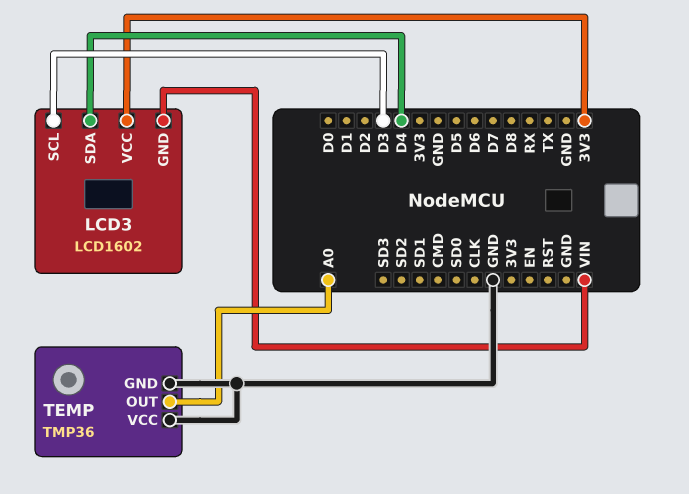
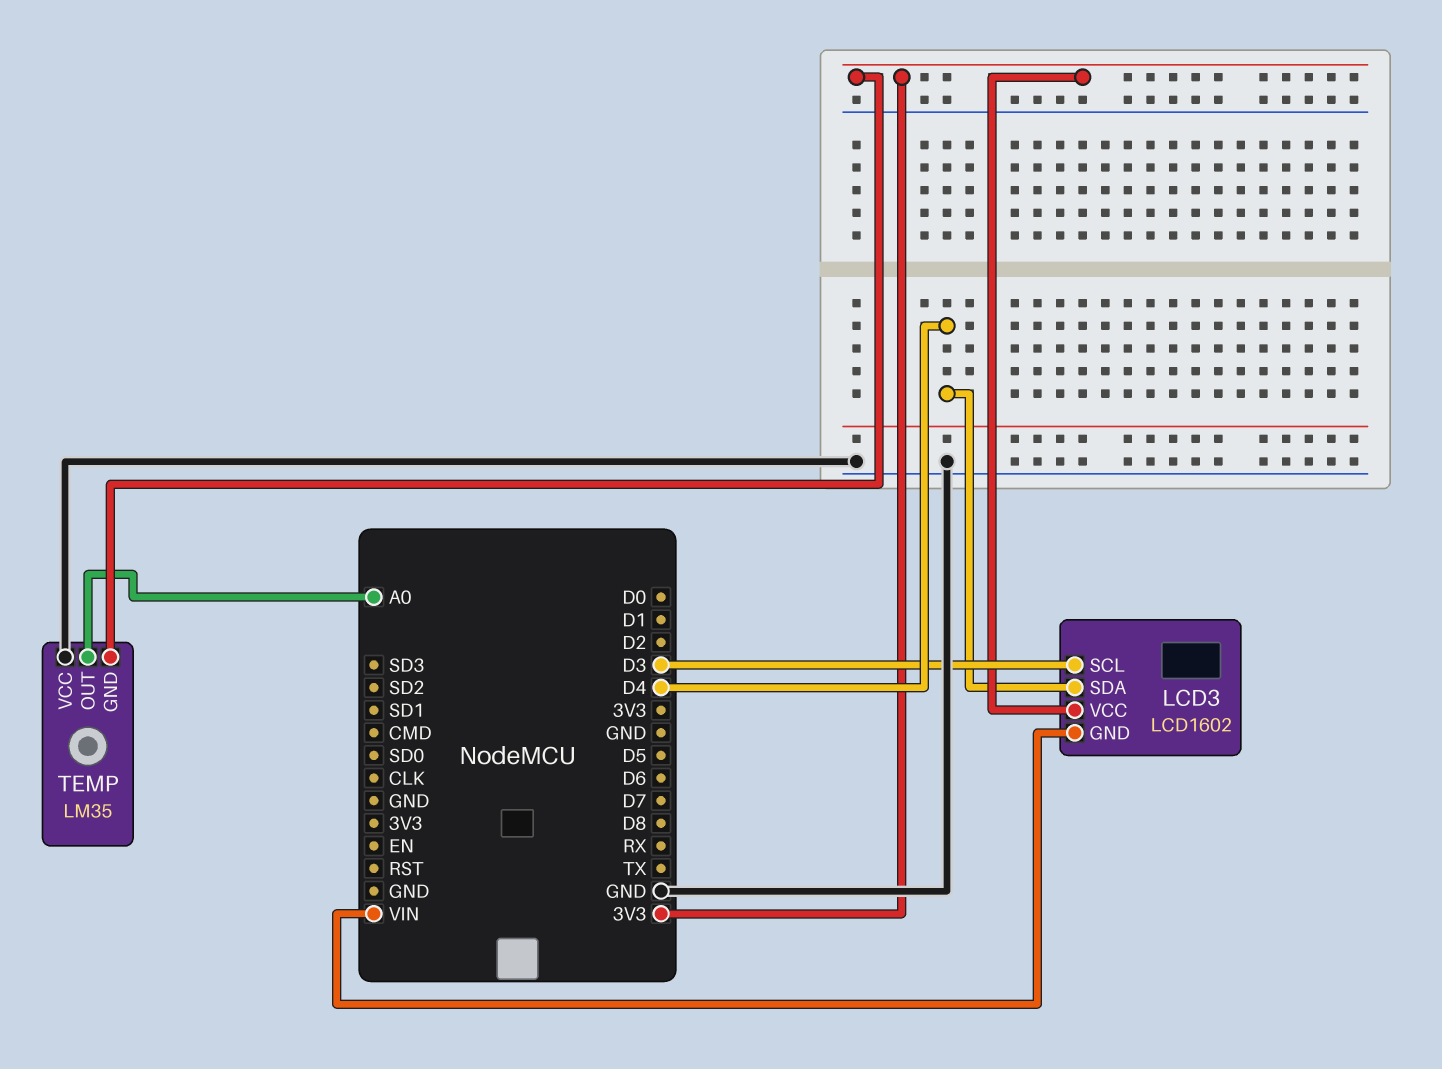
TEMP: TMP36 -> LM35
TEMP pin GND: GND -> 3V3

